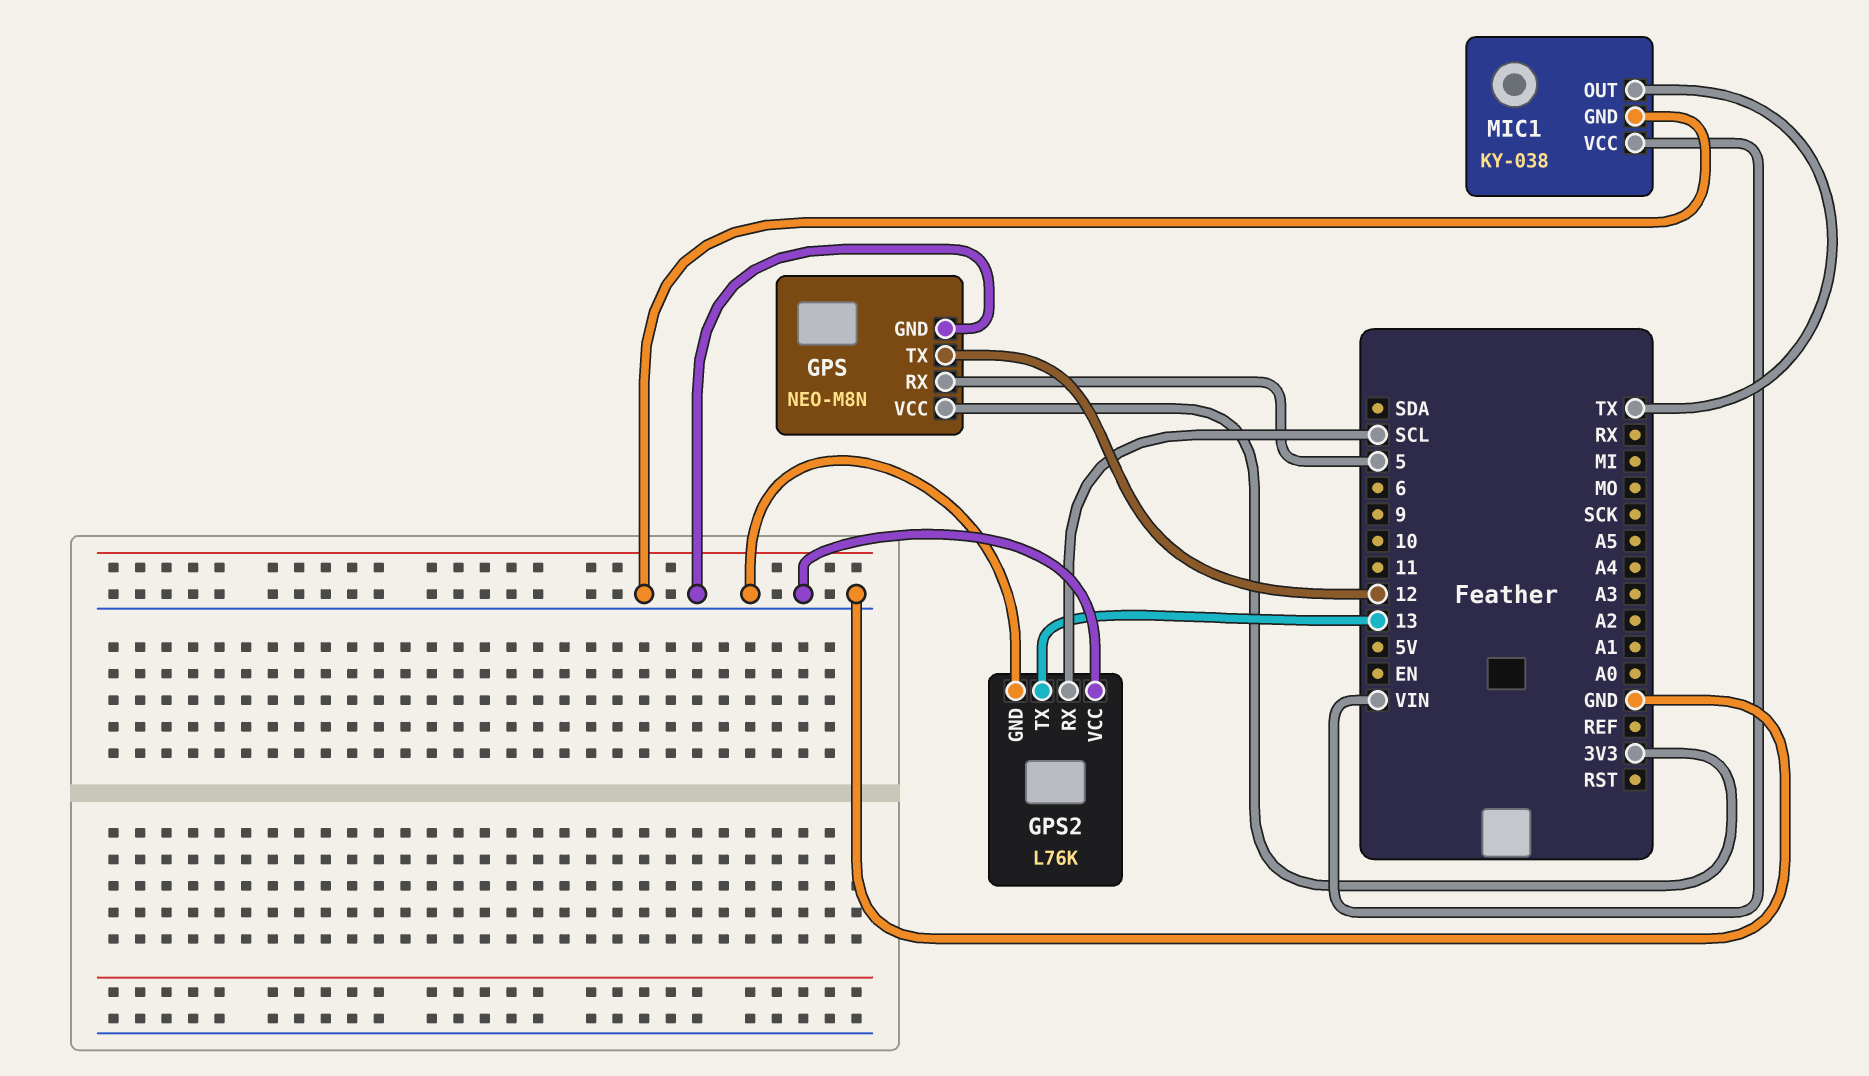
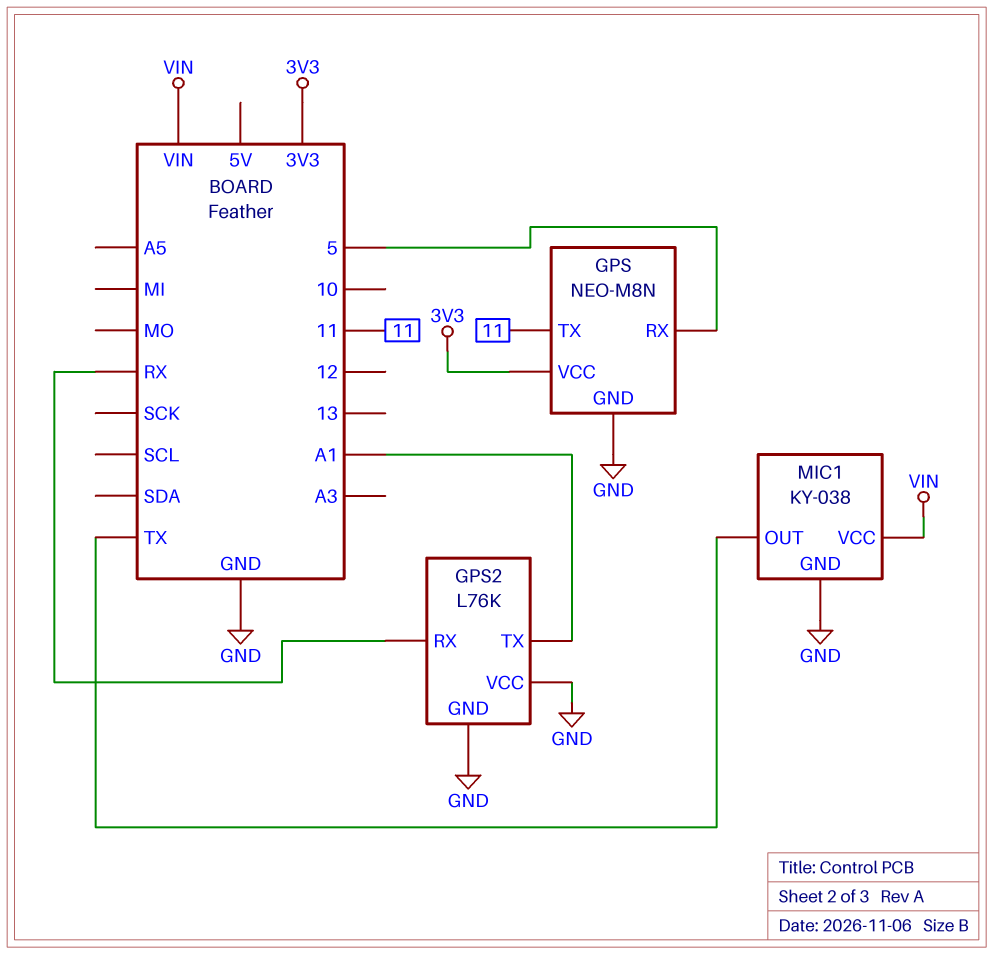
GPS pin TX: 12 -> 11
GPS2 pin RX: SCL -> RX
GPS2 pin TX: 13 -> A1

